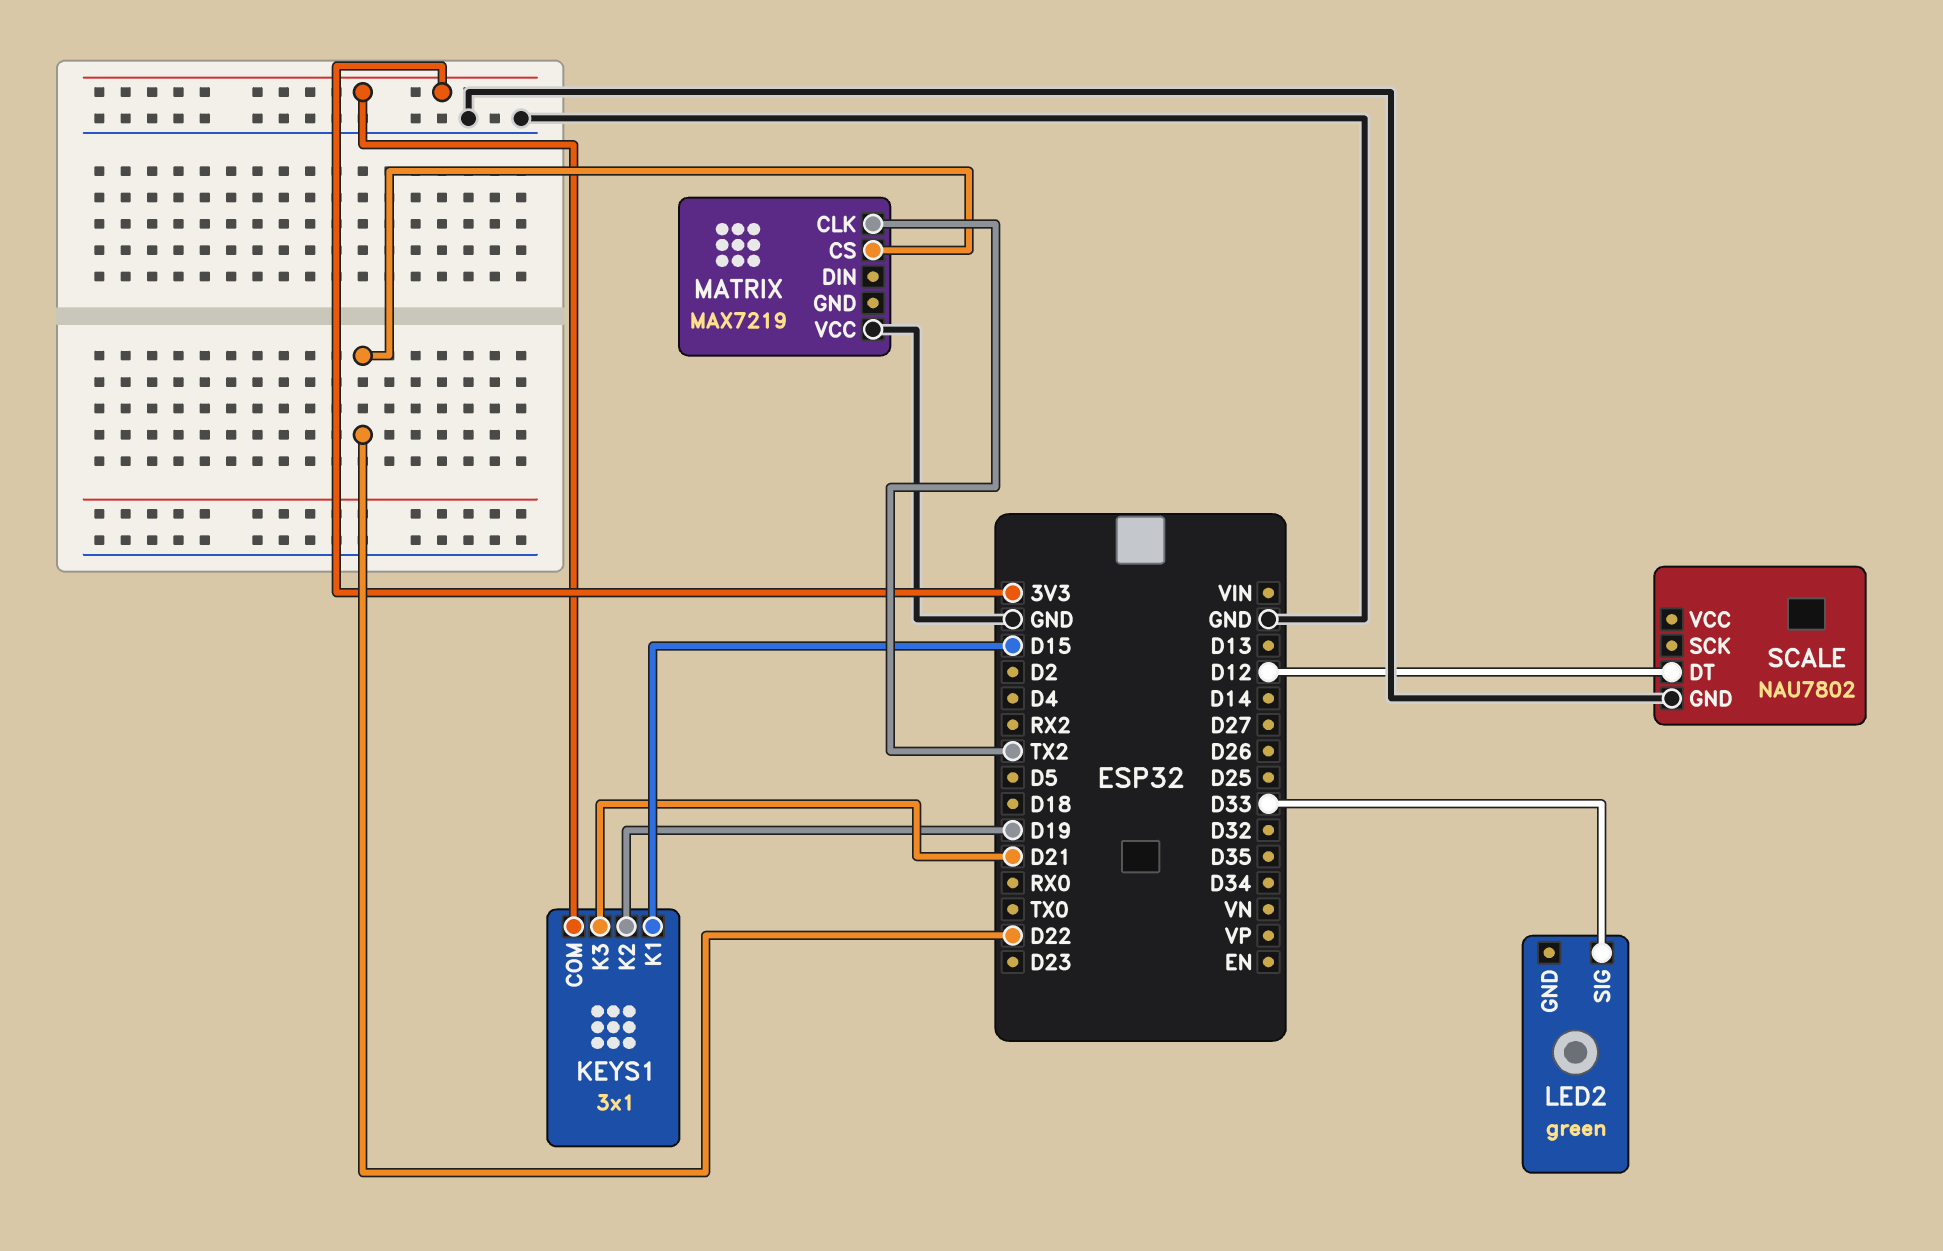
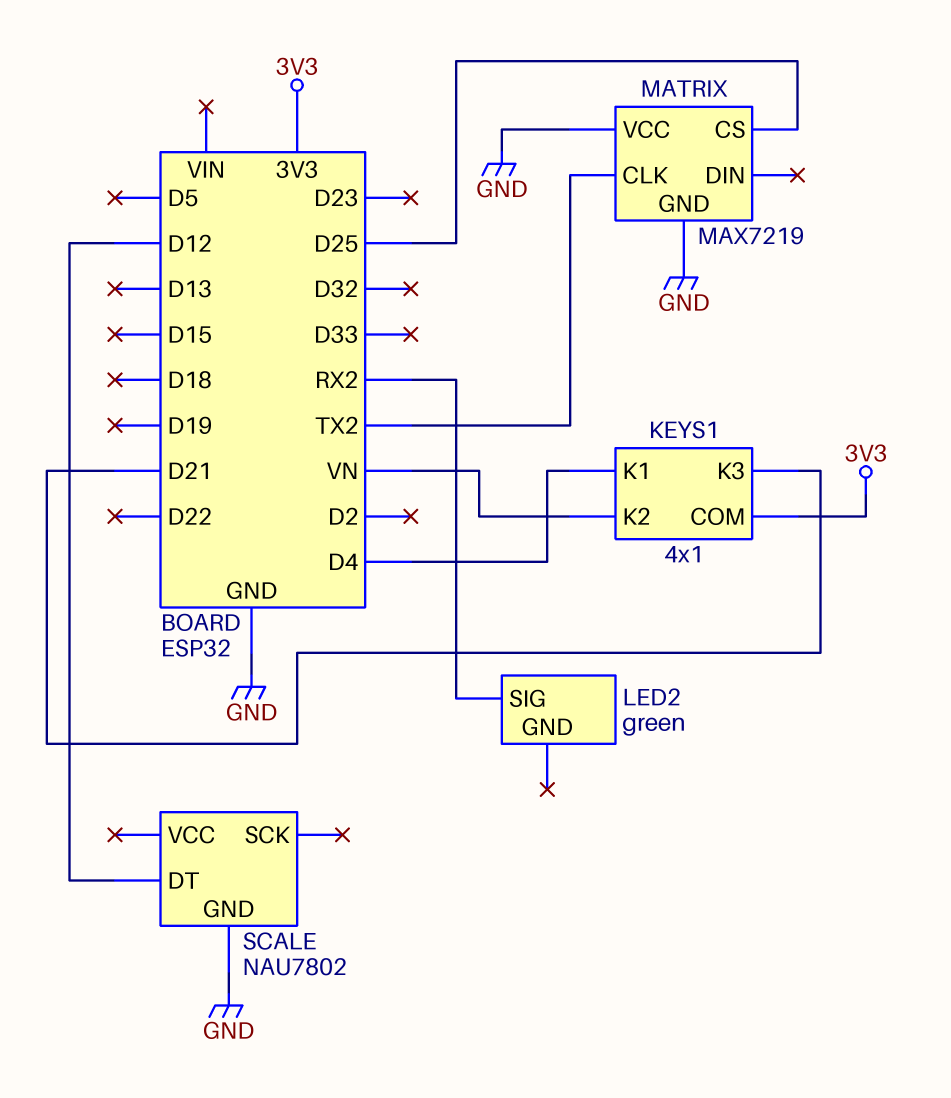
KEYS1: 3x1 -> 4x1
KEYS1 pin K1: D15 -> D4
KEYS1 pin K2: D19 -> VN
LED2 pin SIG: D33 -> RX2
MATRIX pin CS: D22 -> D25
MATRIX pin GND: none -> GND

